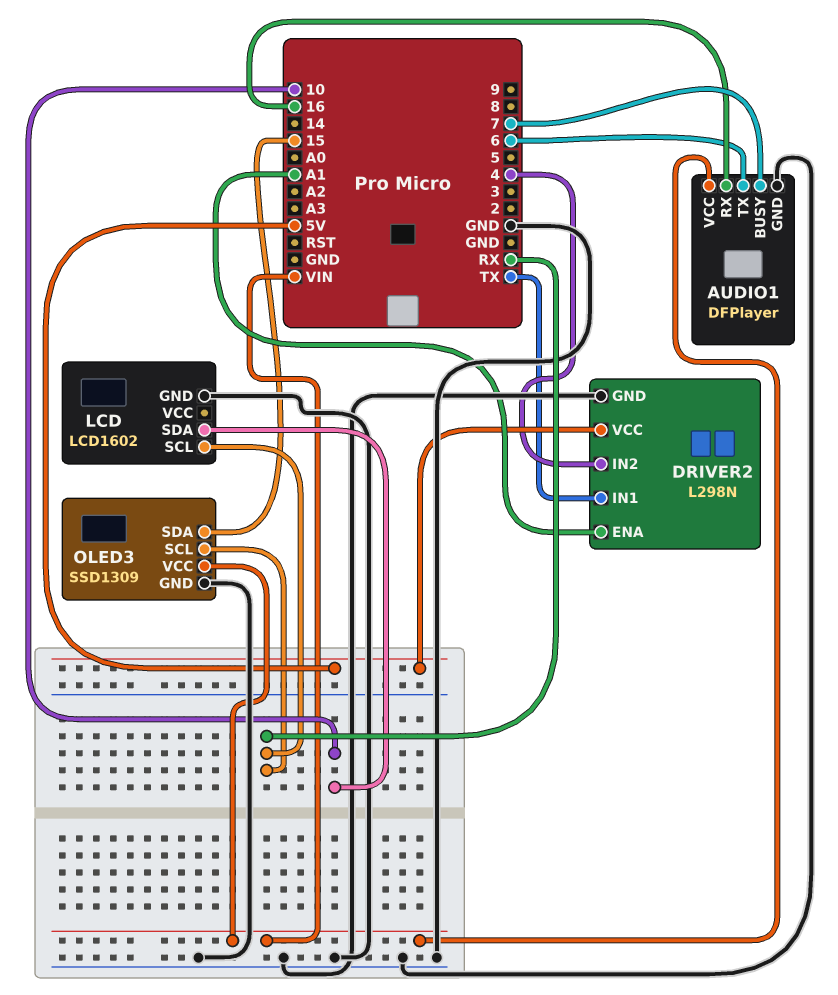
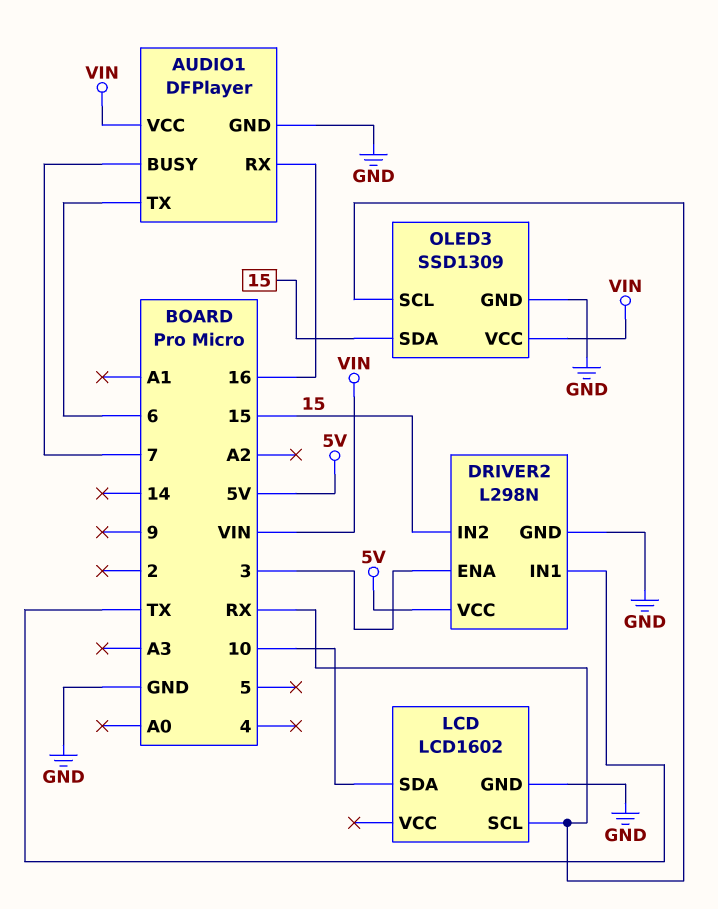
DRIVER2 pin ENA: A1 -> 3
DRIVER2 pin IN2: 4 -> 15

